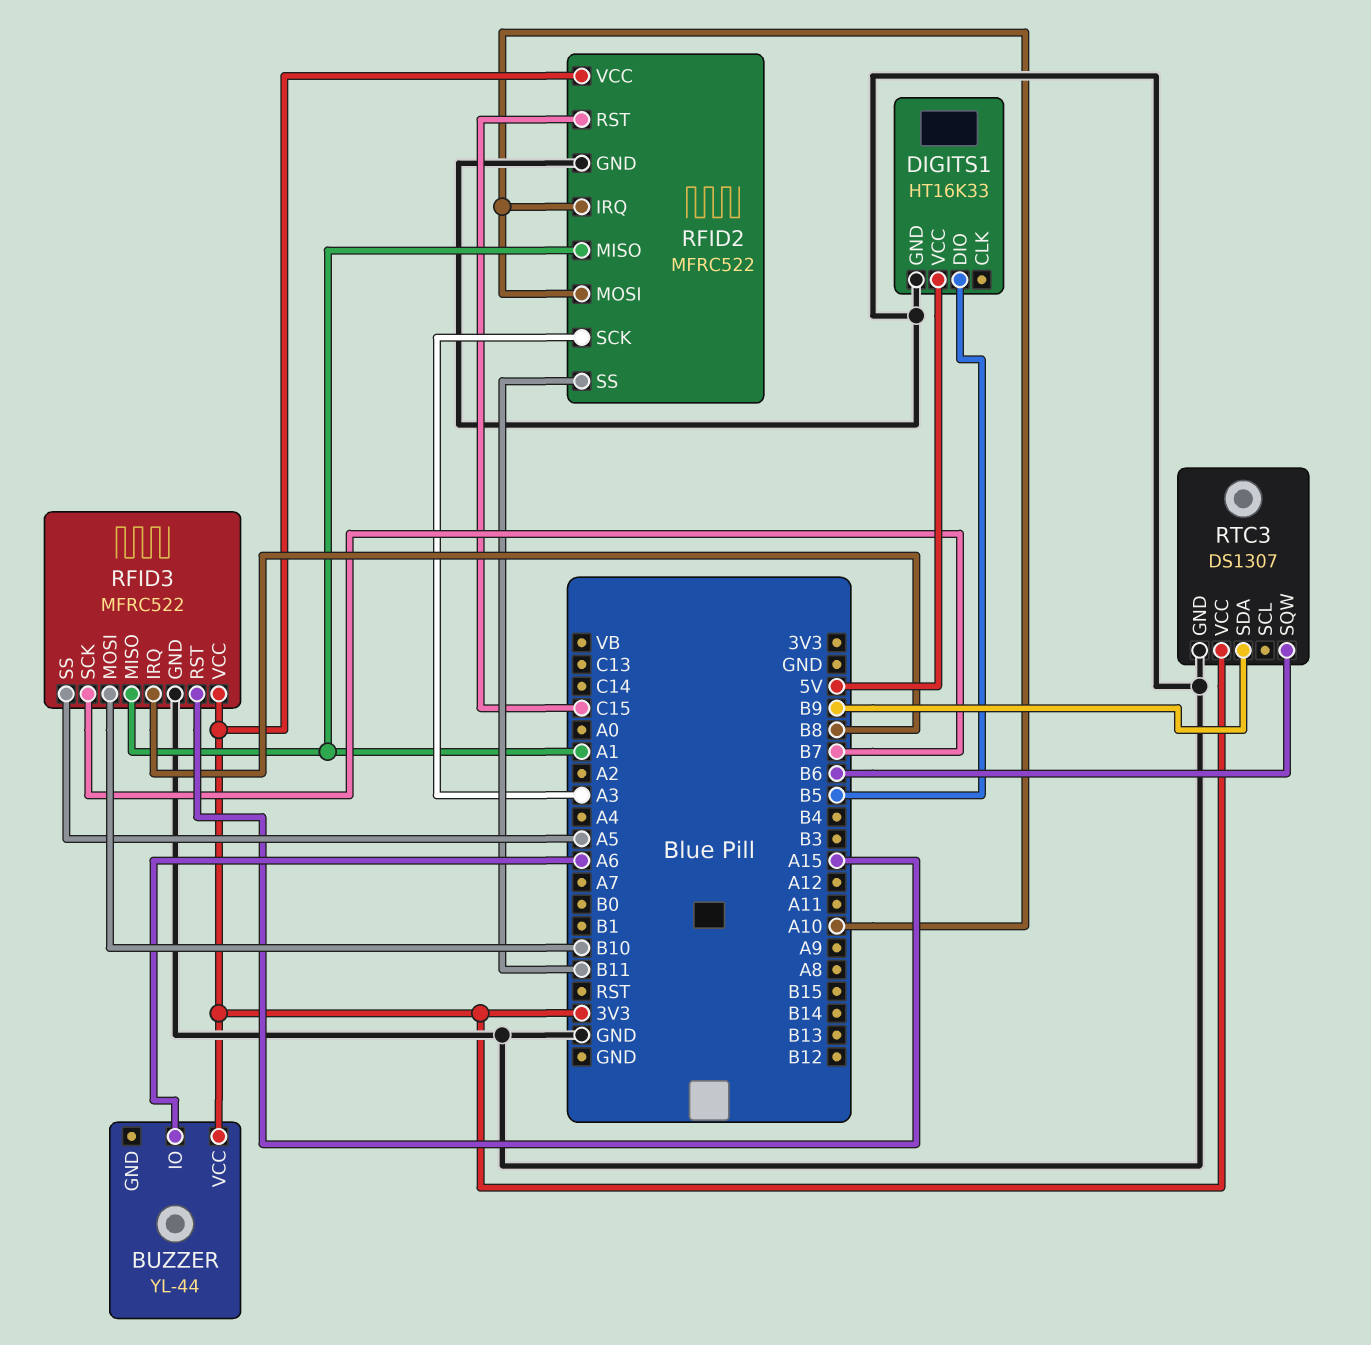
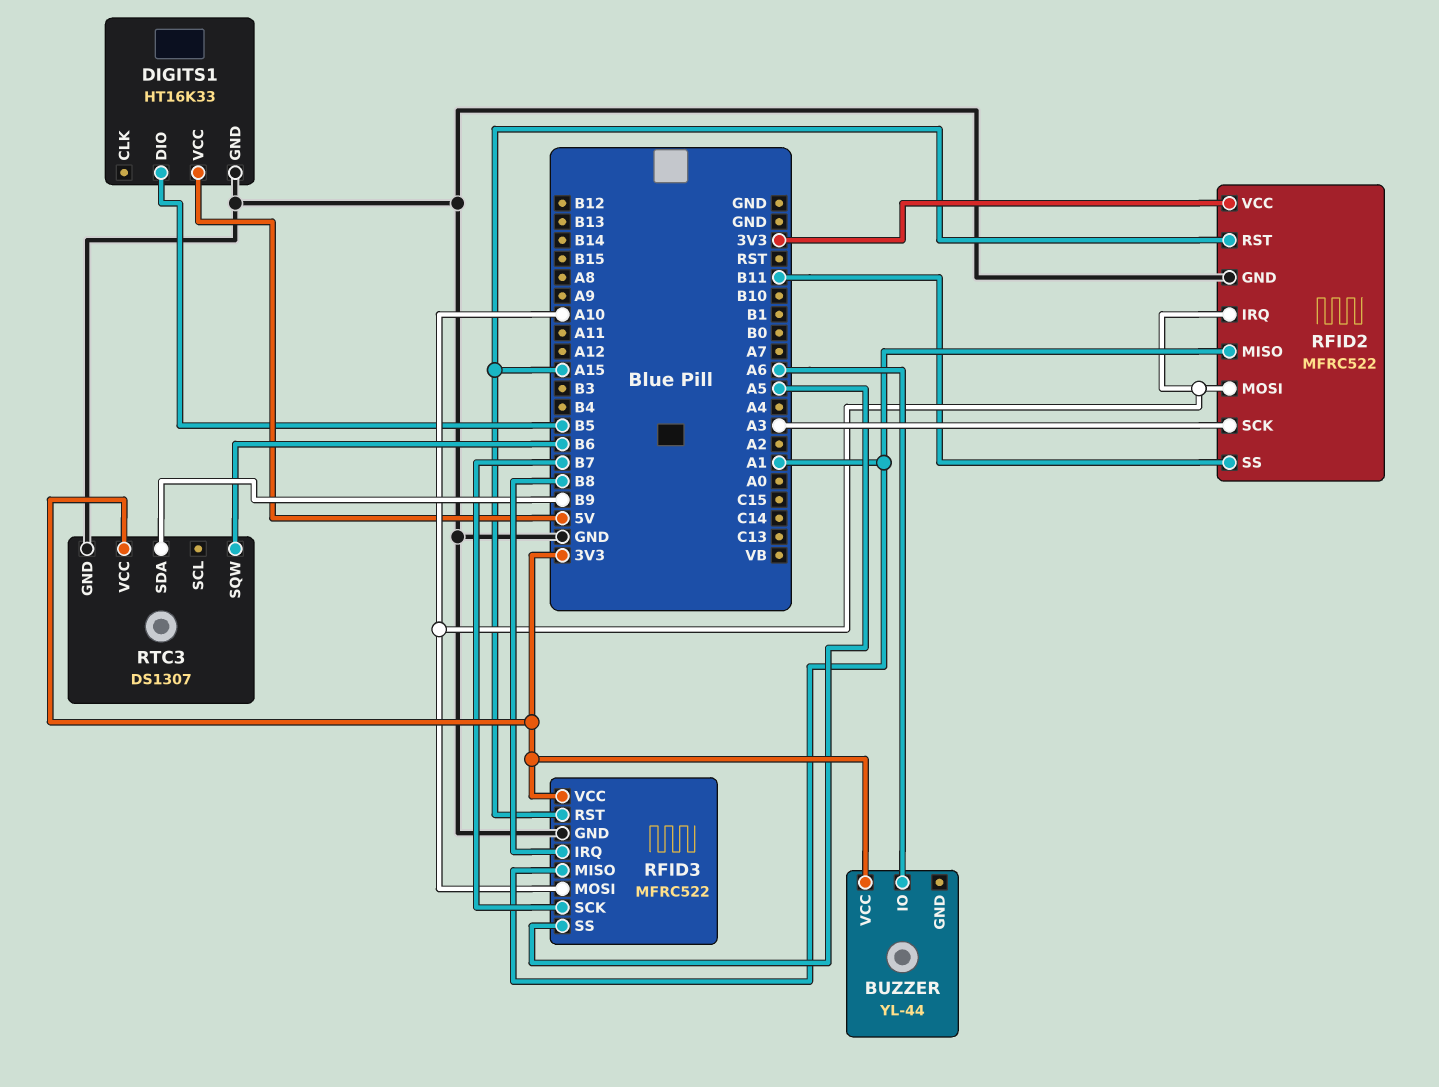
RFID2 pin RST: C15 -> A15
RFID3 pin MOSI: B10 -> A10

